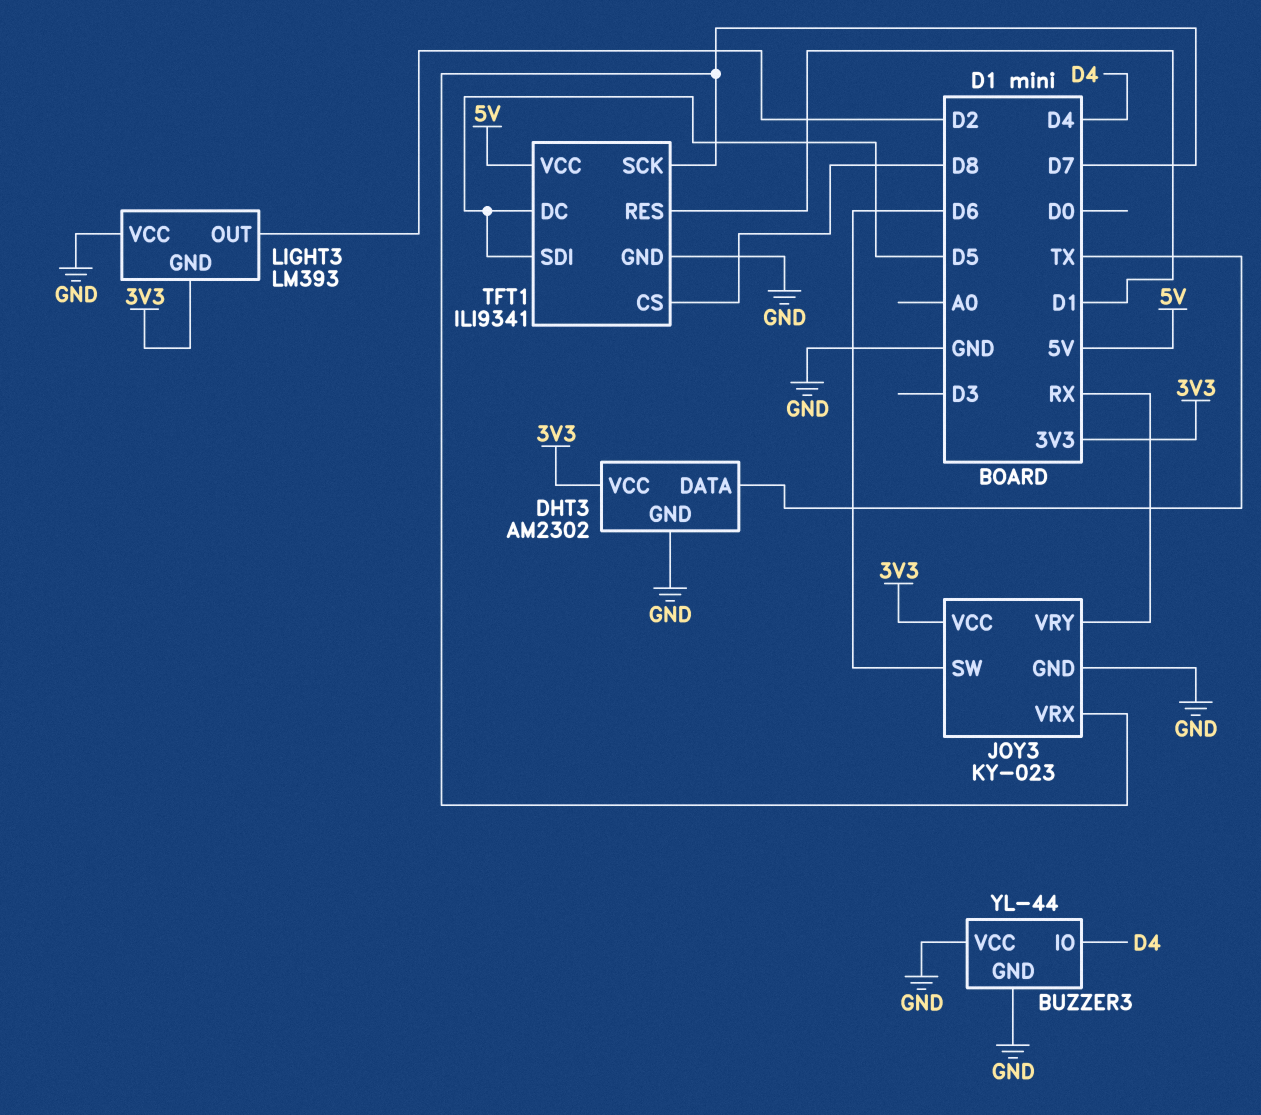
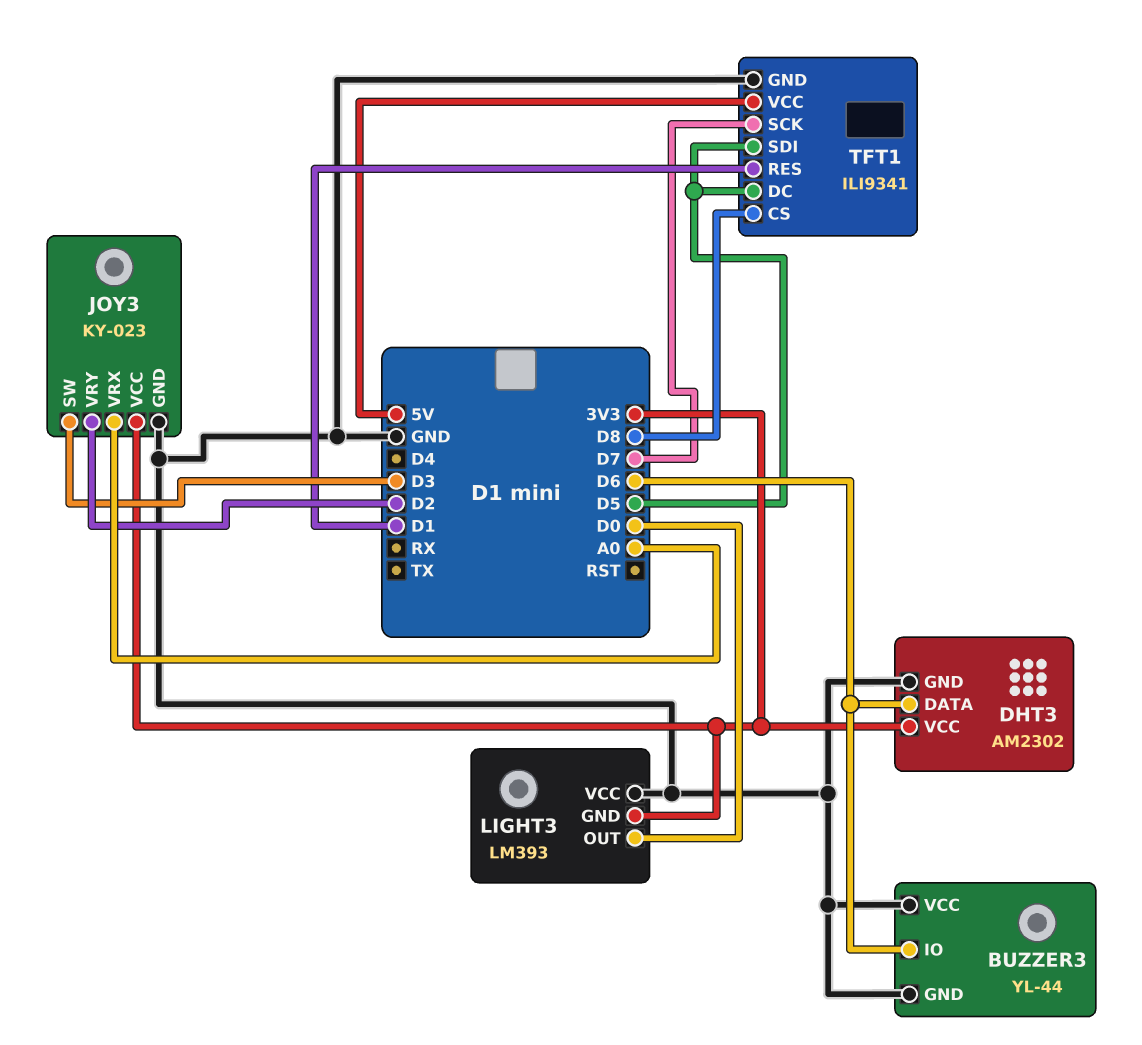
BUZZER3 pin IO: D4 -> D6
DHT3 pin DATA: TX -> D6
JOY3 pin SW: D6 -> D3
JOY3 pin VRX: D7 -> A0
JOY3 pin VRY: RX -> D2
LIGHT3 pin OUT: D2 -> D0

